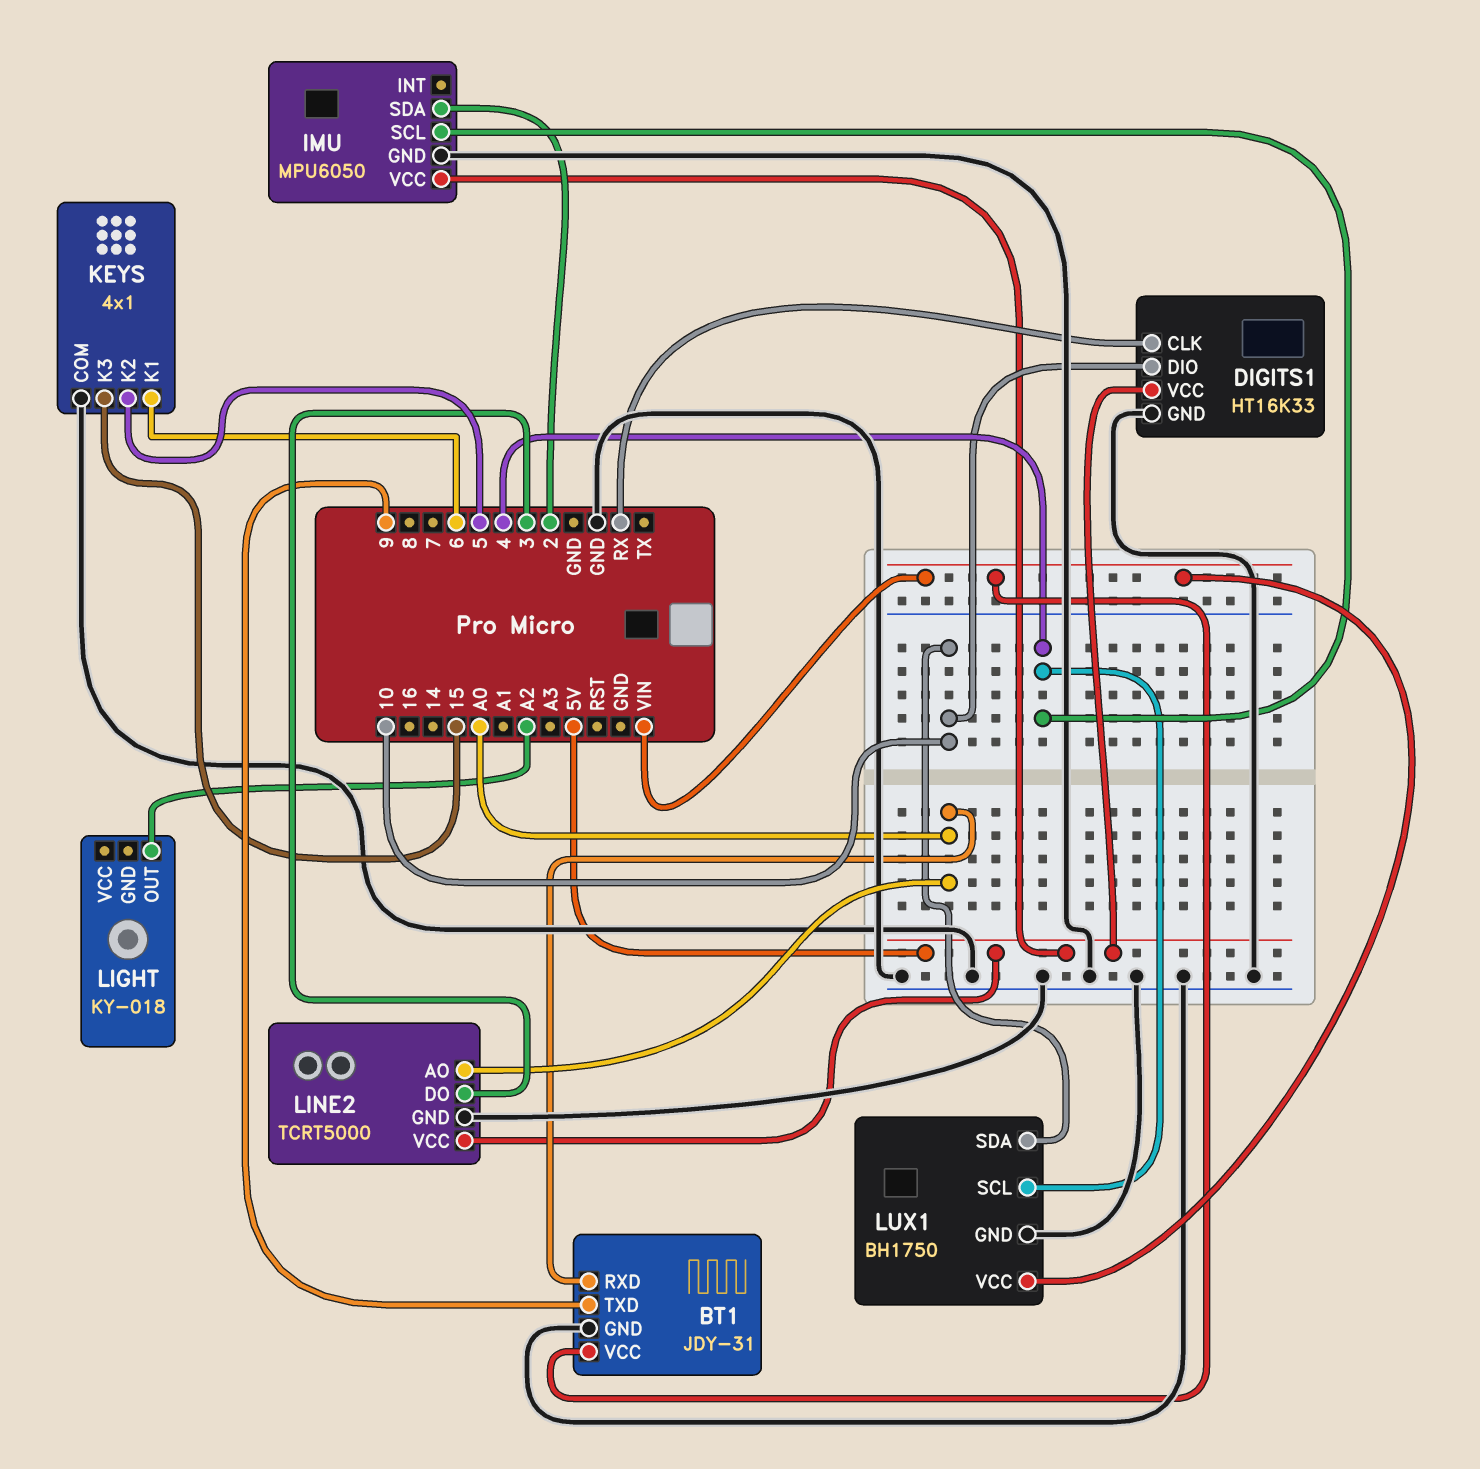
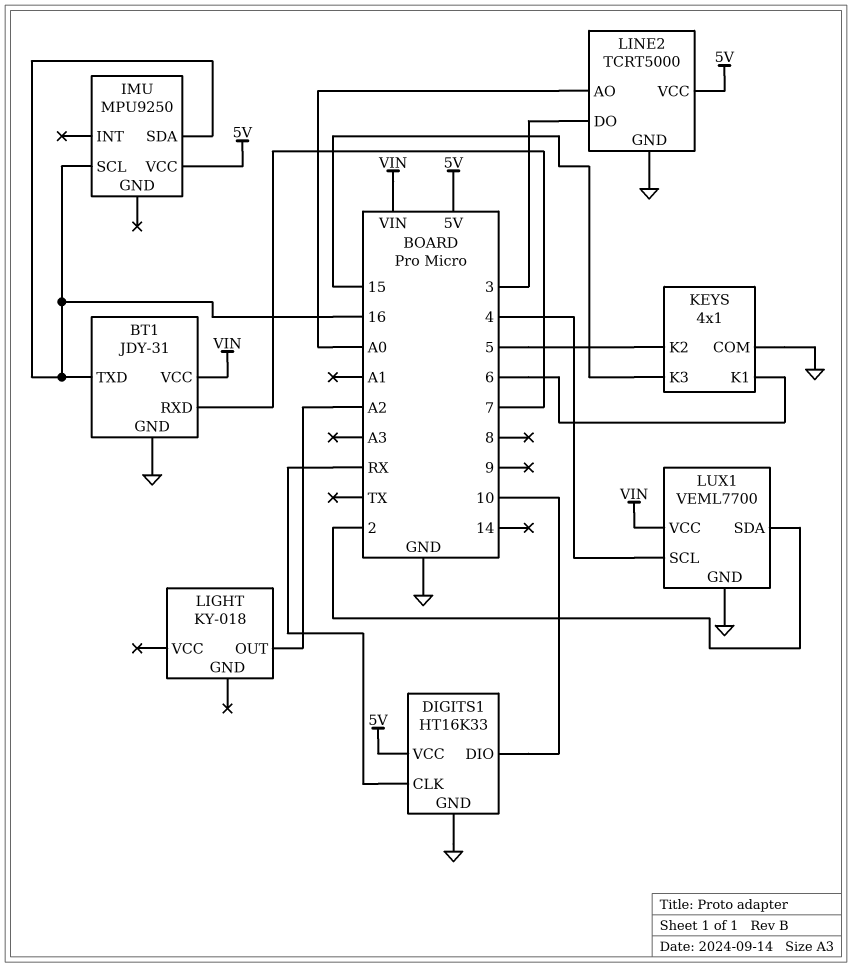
BT1 pin RXD: A0 -> 7
BT1 pin TXD: 9 -> 16
IMU: MPU6050 -> MPU9250
IMU pin GND: GND -> none
IMU pin SCL: 4 -> 16
IMU pin SDA: 2 -> 16
LUX1: BH1750 -> VEML7700
LUX1 pin SDA: 10 -> 2

